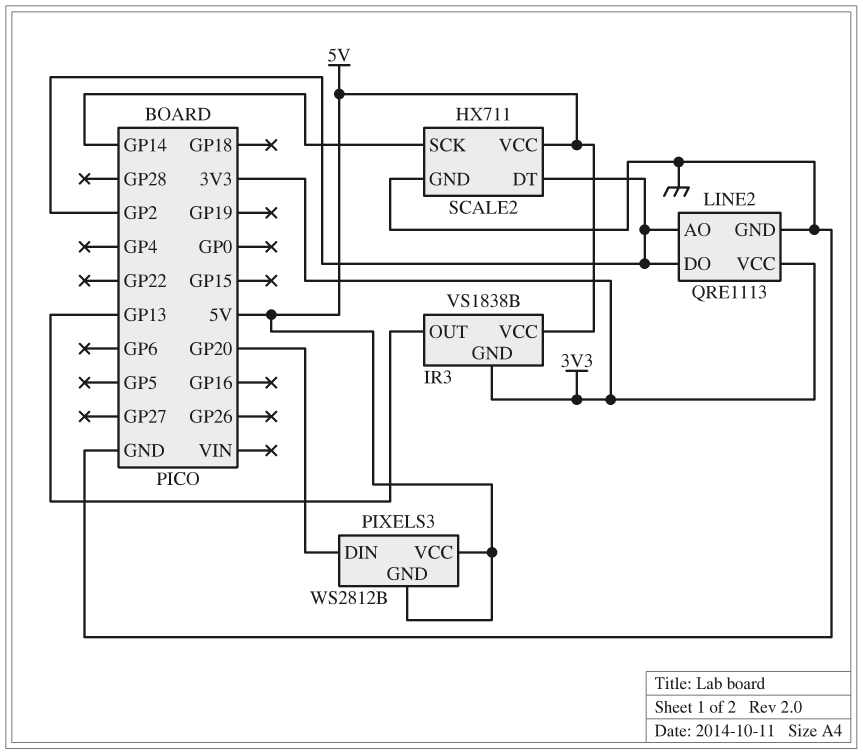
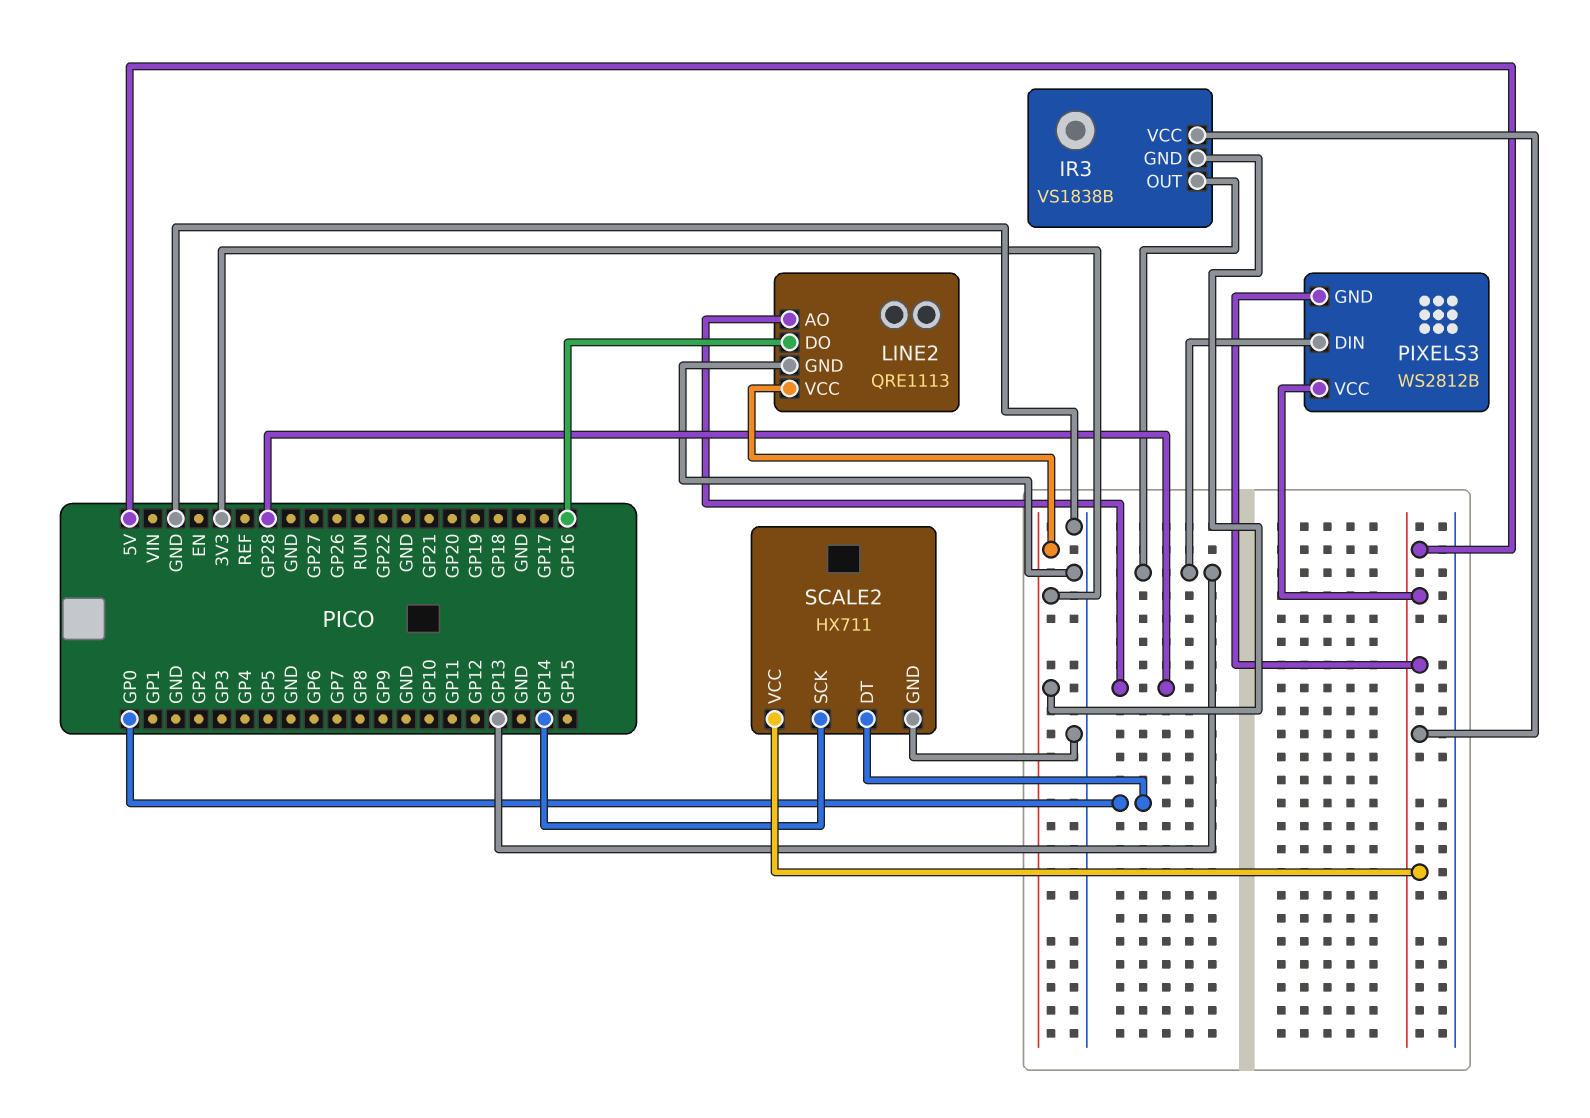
LINE2 pin AO: GP2 -> GP28
LINE2 pin DO: GP2 -> GP16
PIXELS3 pin DIN: GP20 -> GP13
SCALE2 pin DT: GP2 -> GP0

